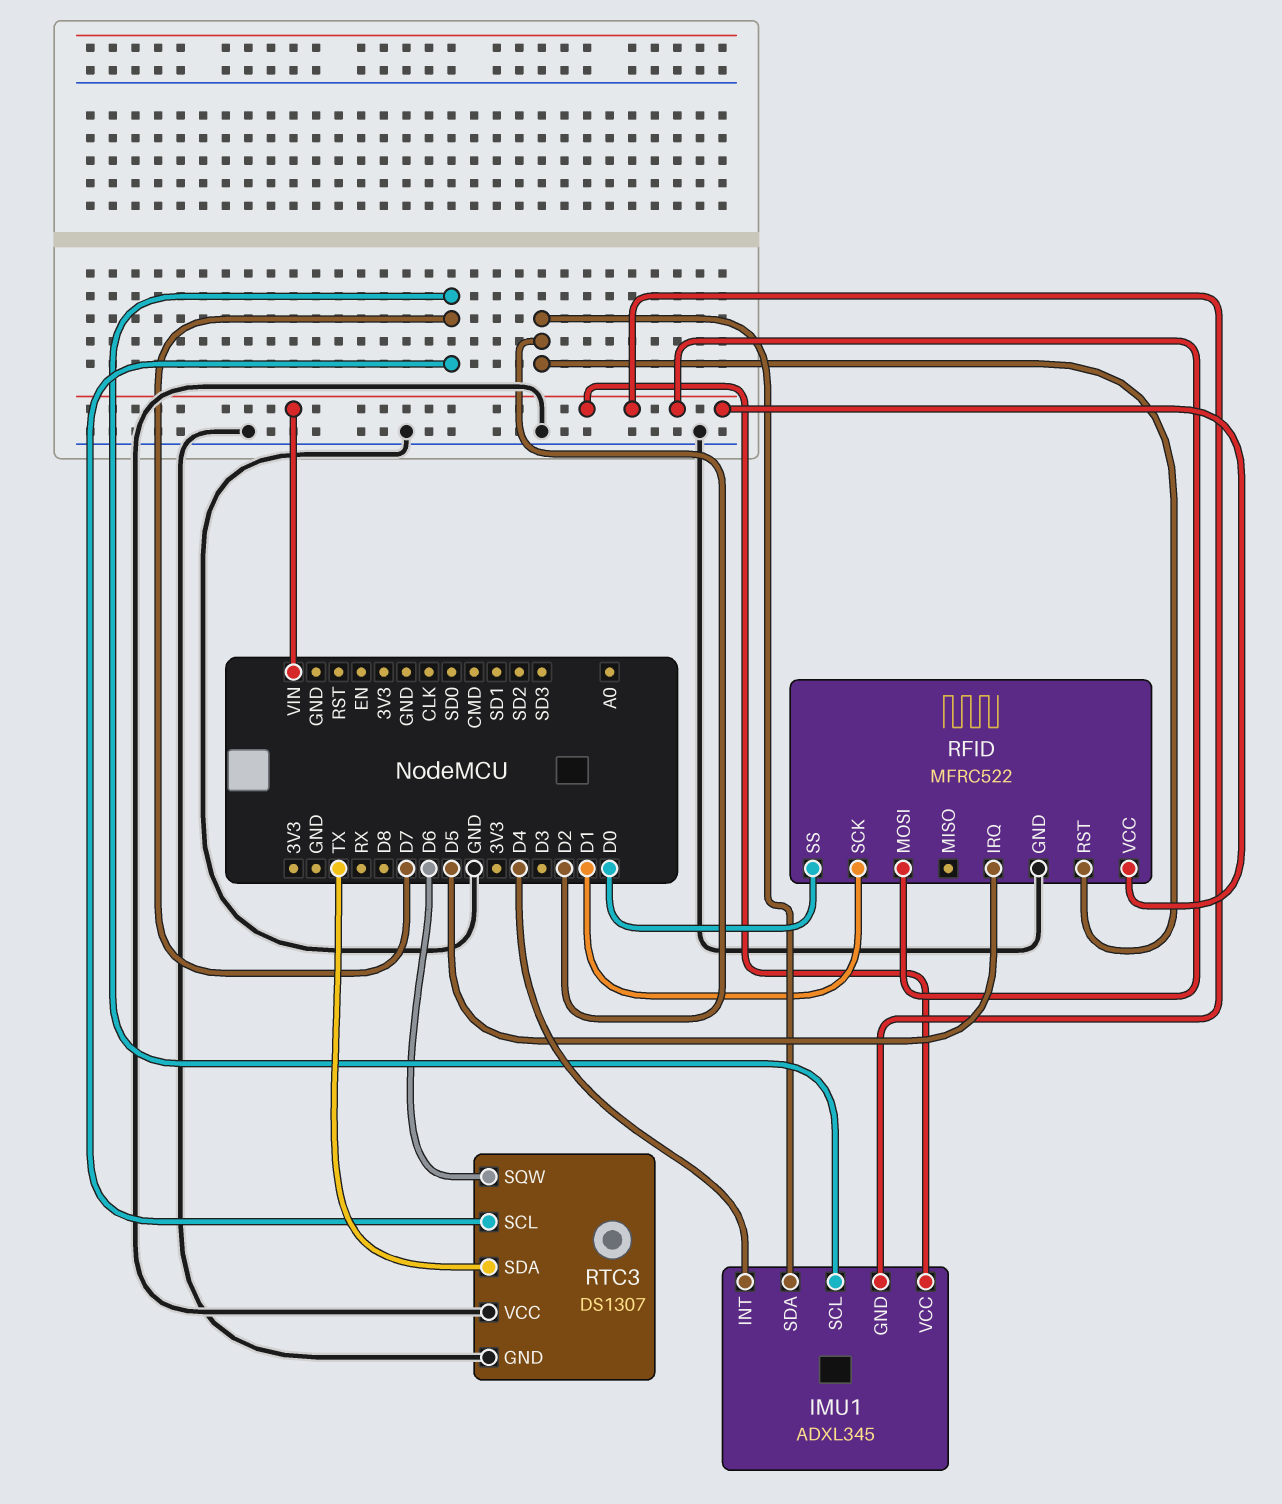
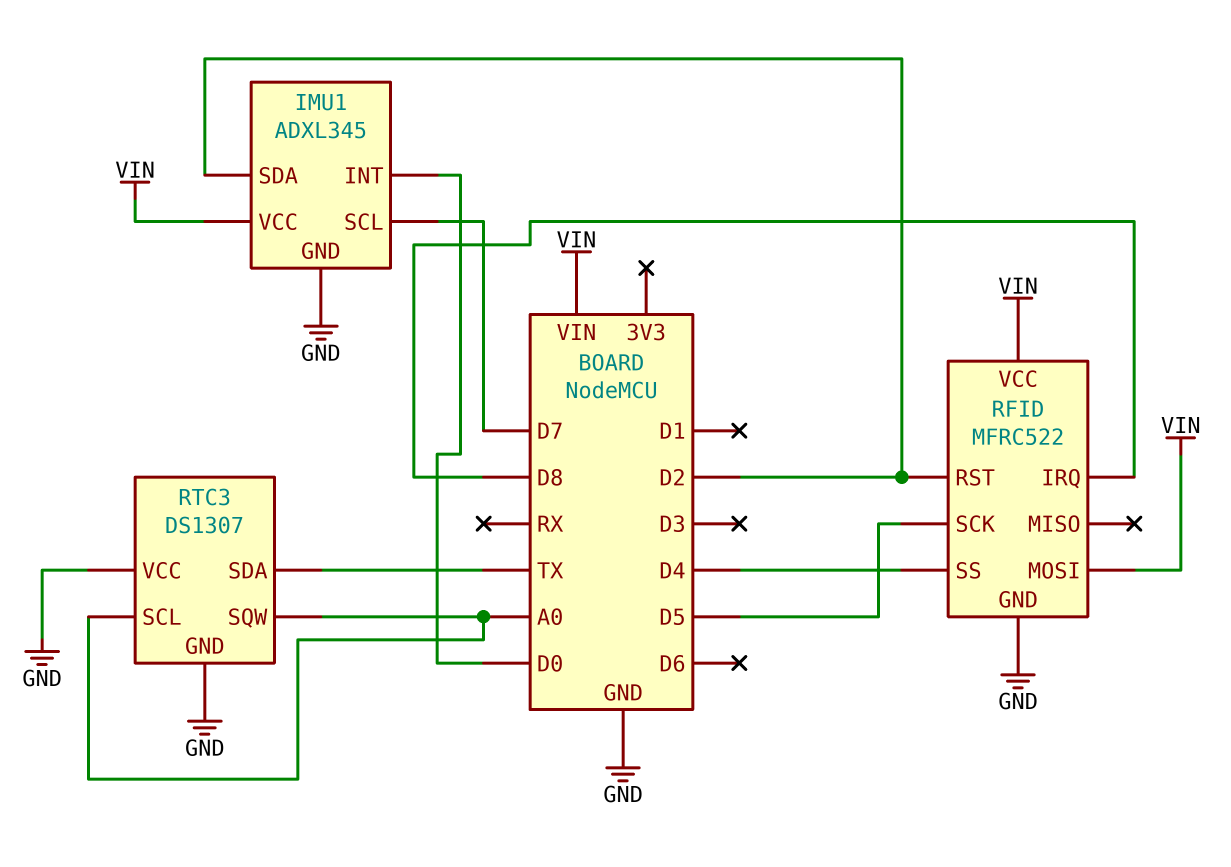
IMU1 pin GND: VIN -> GND
IMU1 pin INT: D4 -> D0
RFID pin IRQ: D5 -> D8
RFID pin SCK: D1 -> D5
RFID pin SS: D0 -> D4
RTC3 pin SCL: D7 -> A0
RTC3 pin SQW: D6 -> A0

